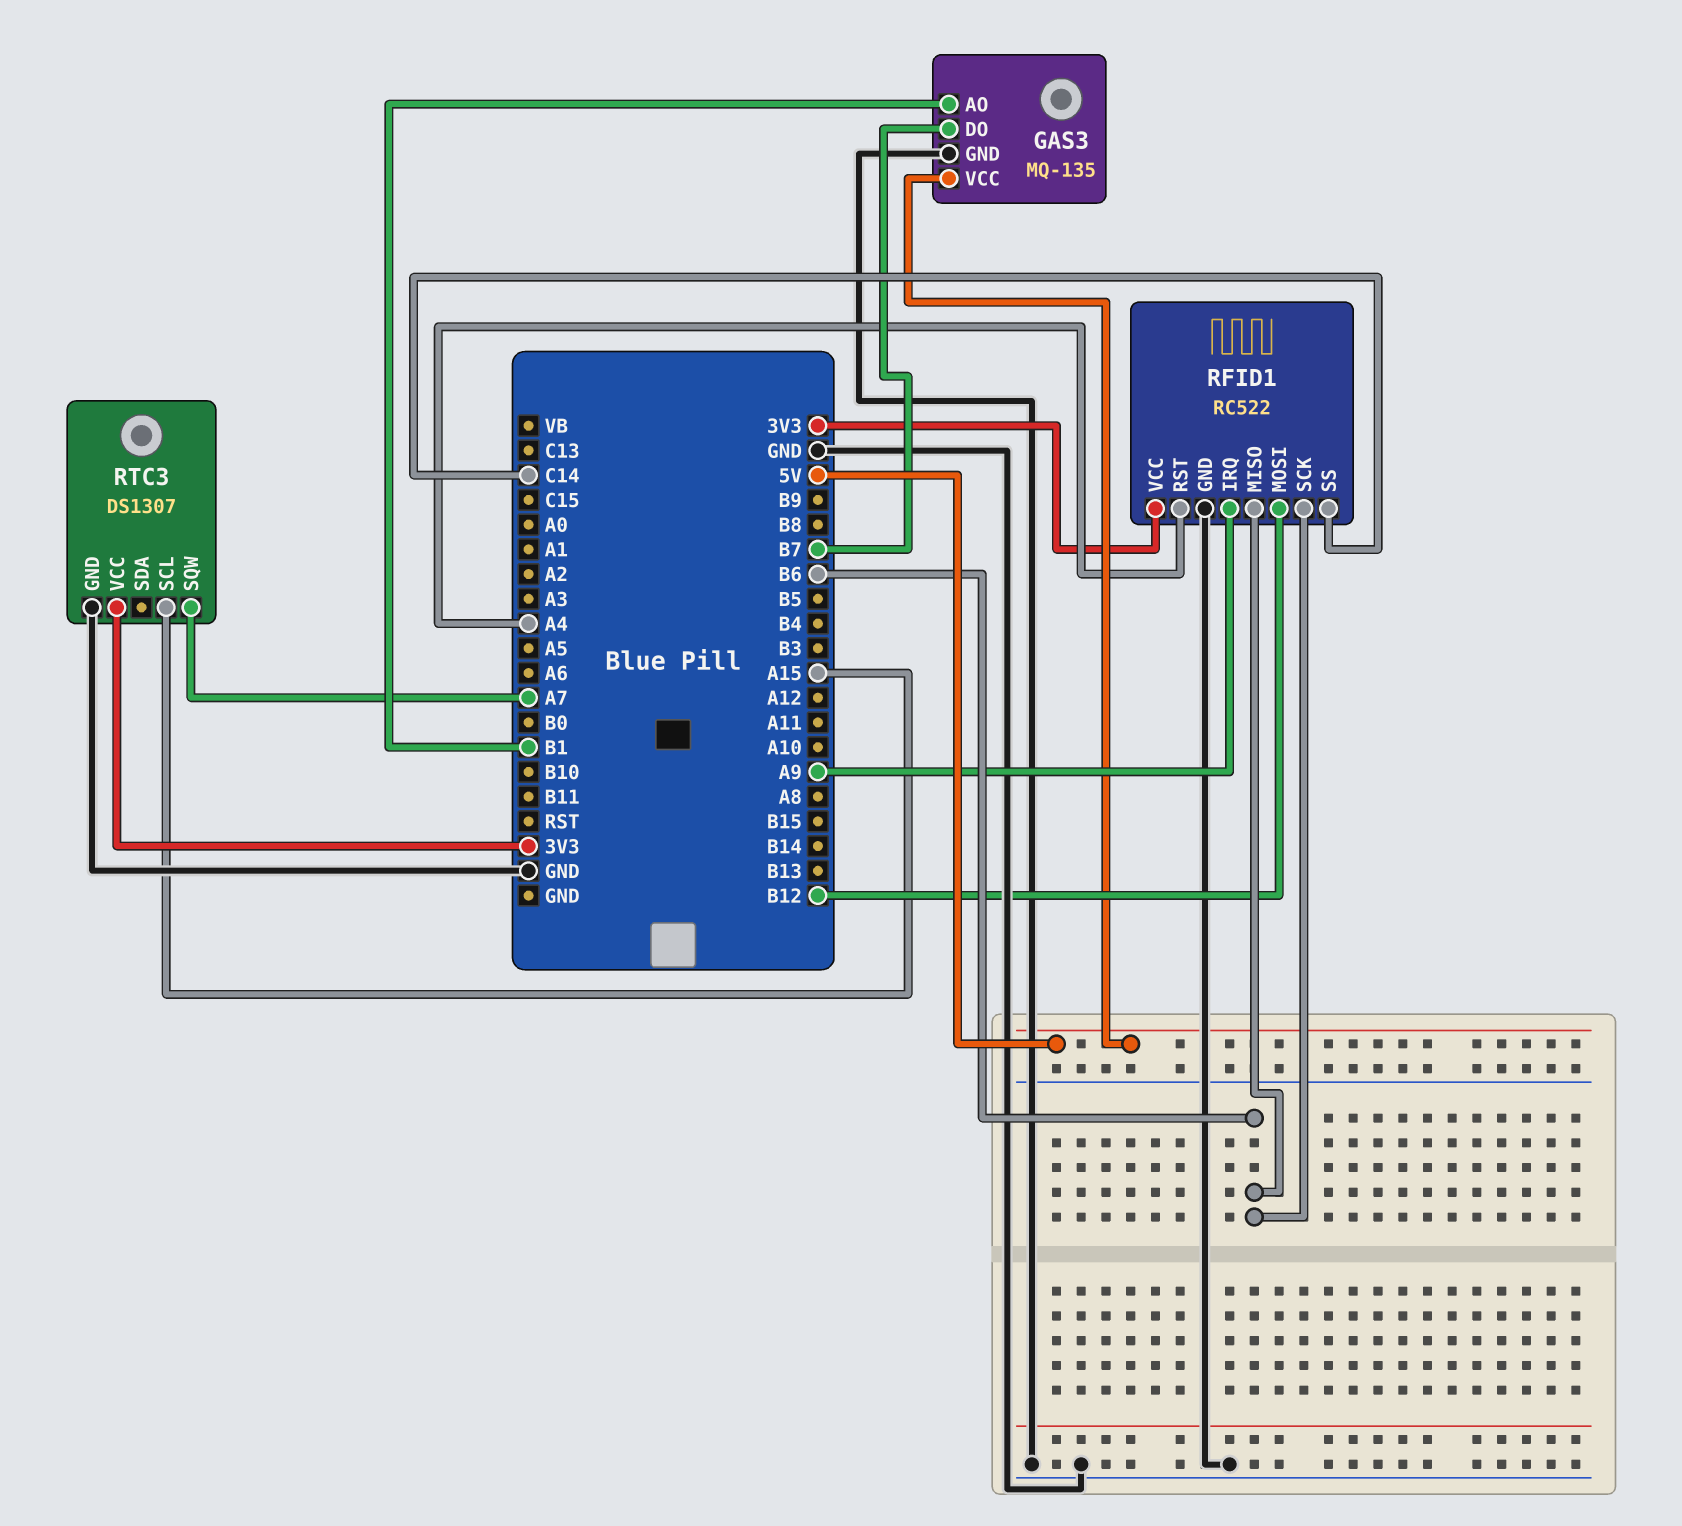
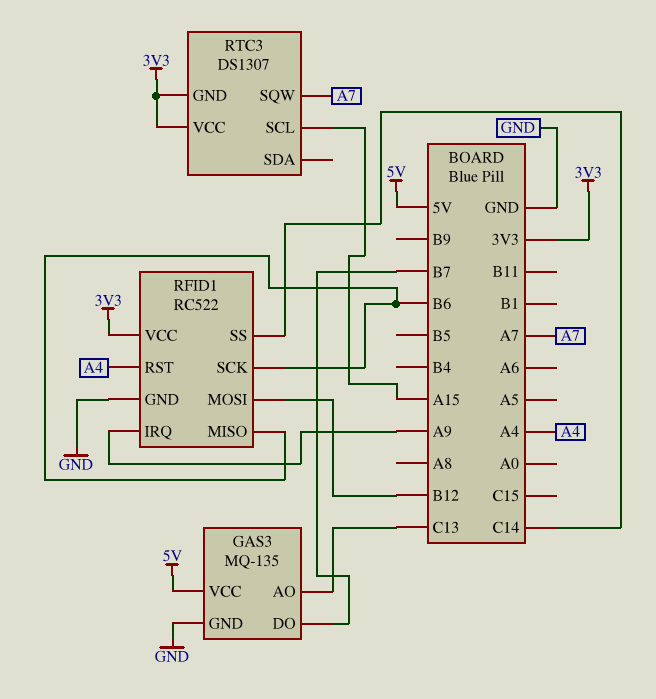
GAS3 pin AO: B1 -> C13
RTC3 pin GND: GND -> 3V3

